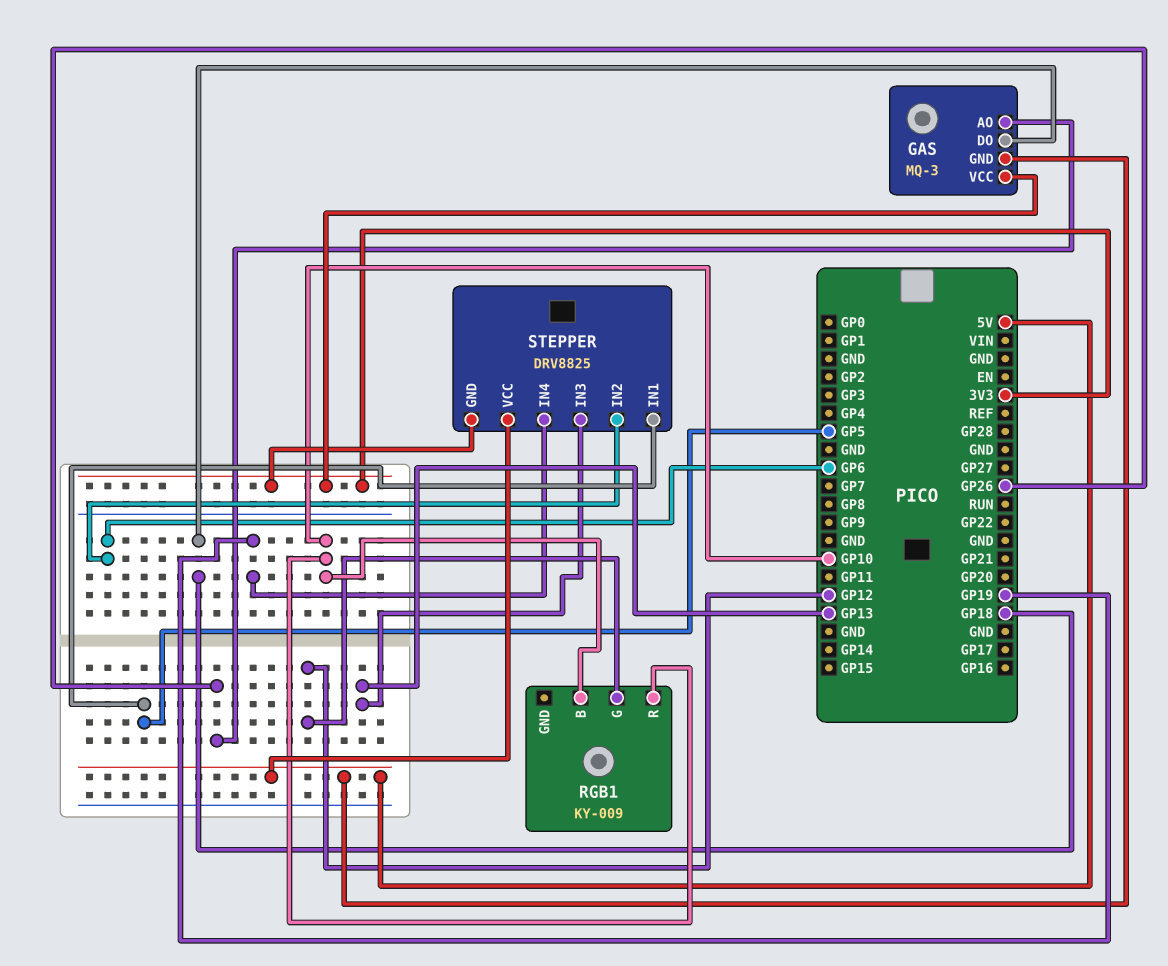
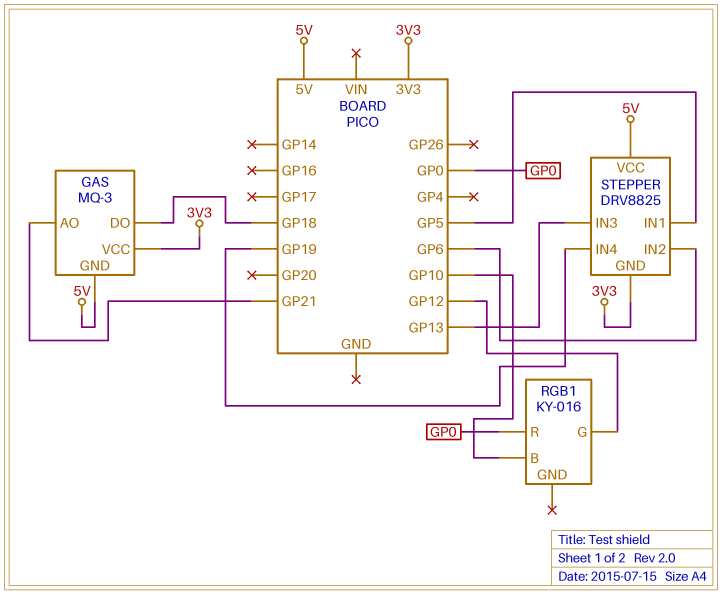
GAS pin AO: GP26 -> GP21
RGB1: KY-009 -> KY-016
RGB1 pin R: GP10 -> GP0

